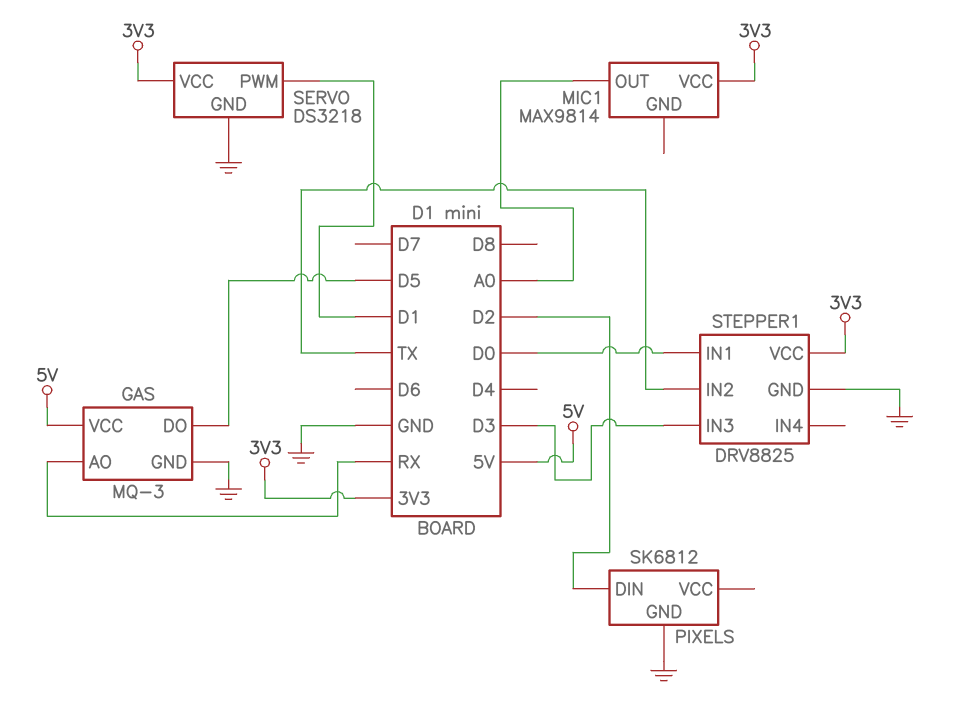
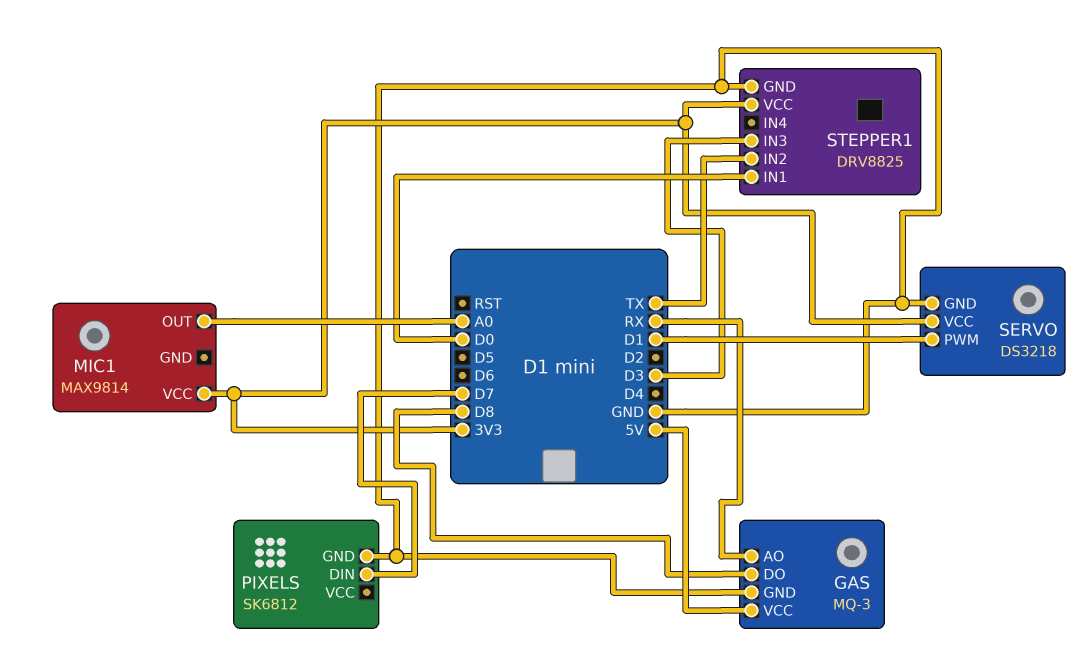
GAS pin DO: D5 -> D8
PIXELS pin DIN: D2 -> D7

